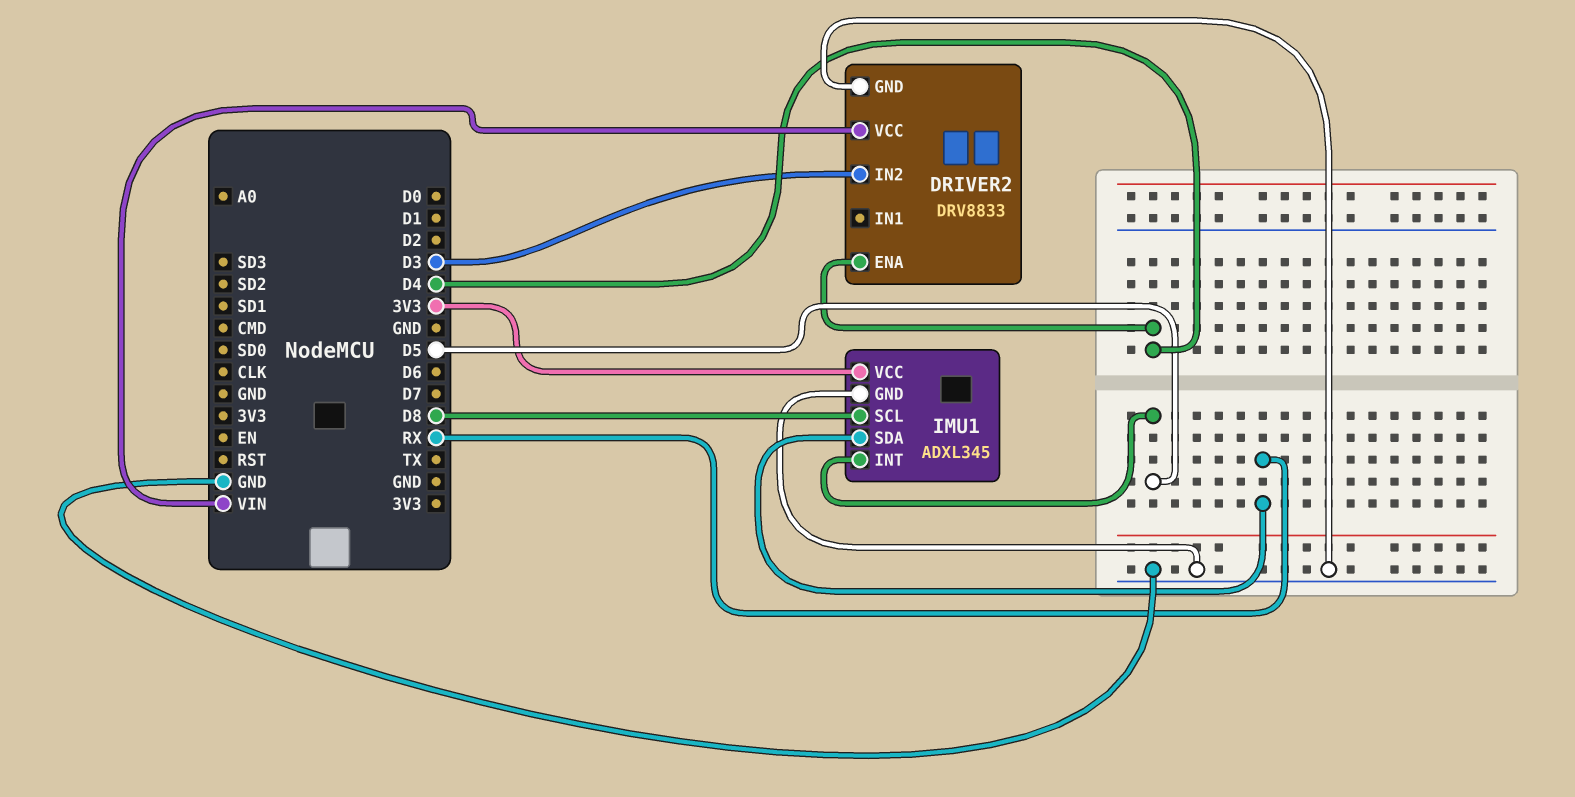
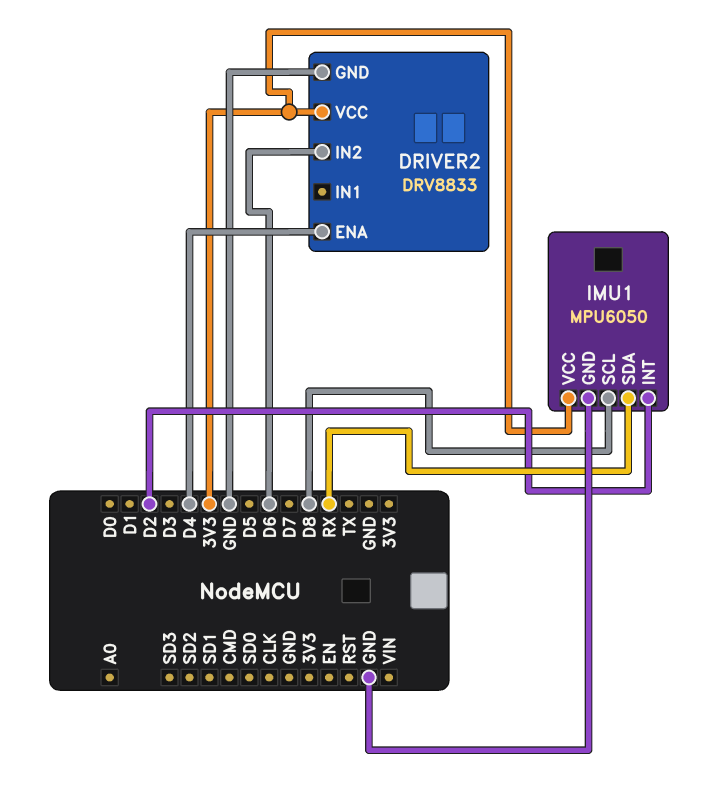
DRIVER2 pin IN2: D3 -> D6
DRIVER2 pin VCC: VIN -> 3V3
IMU1: ADXL345 -> MPU6050
IMU1 pin INT: D5 -> D2

